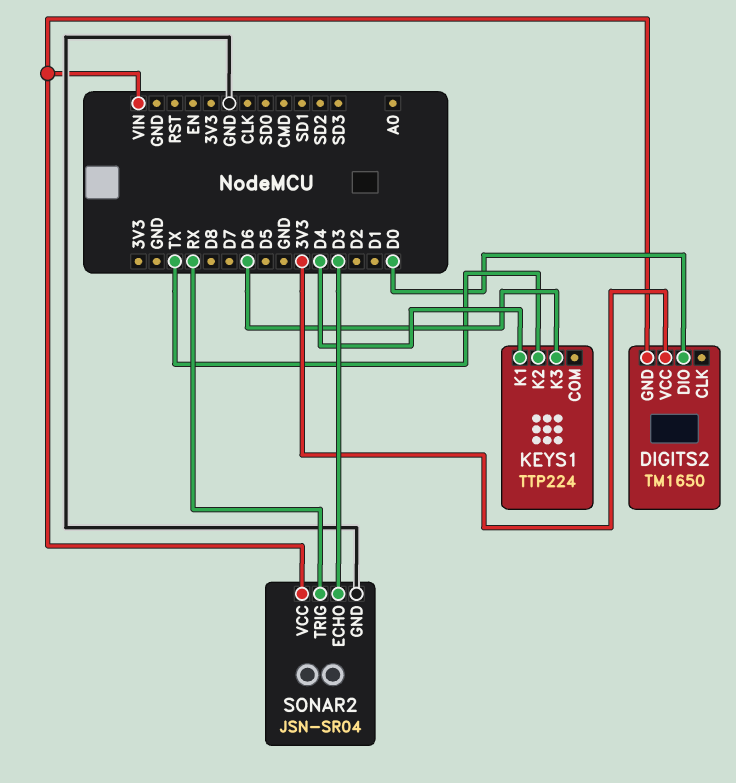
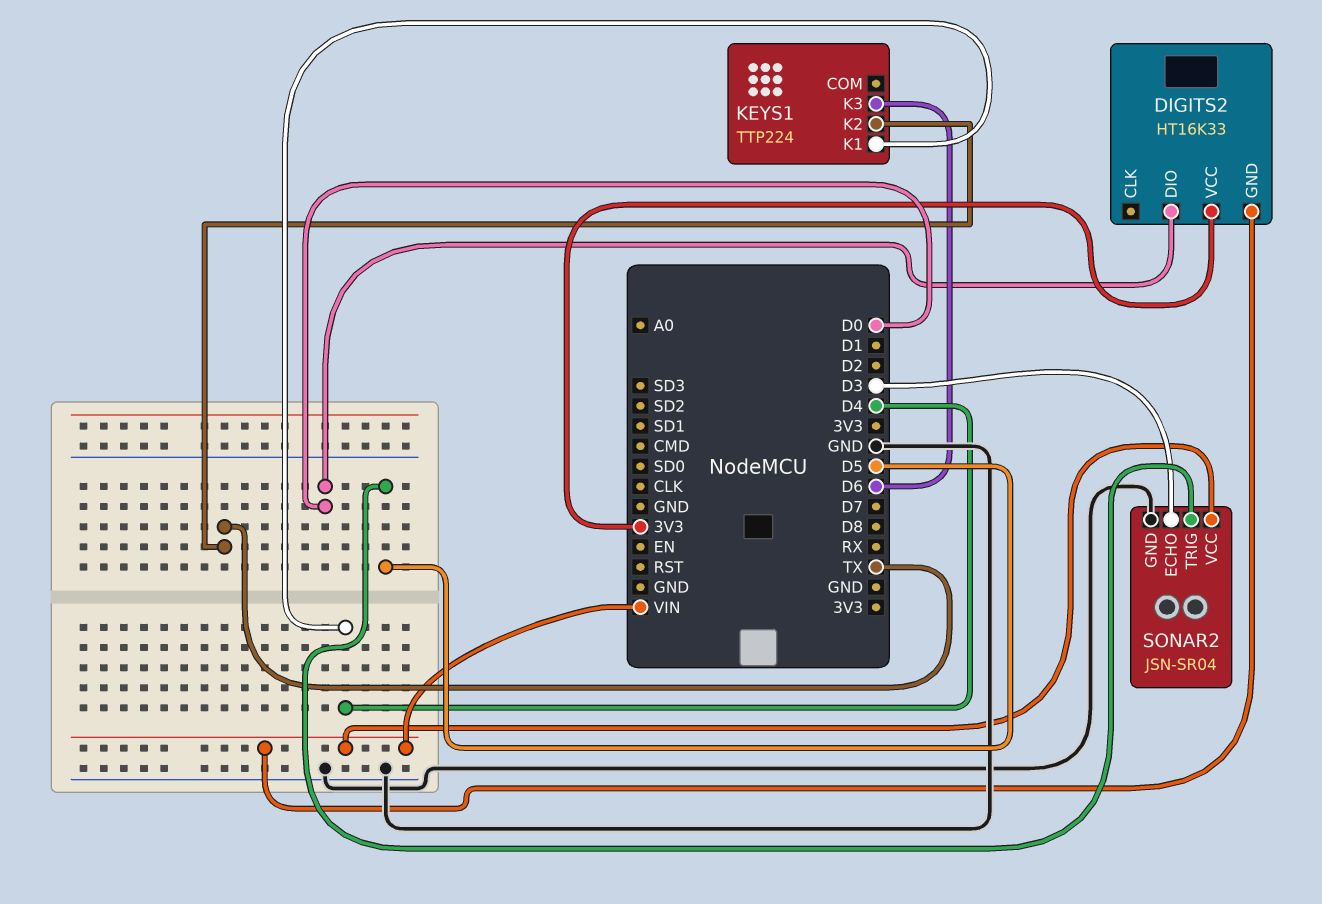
DIGITS2: TM1650 -> HT16K33
SONAR2 pin TRIG: RX -> D5

